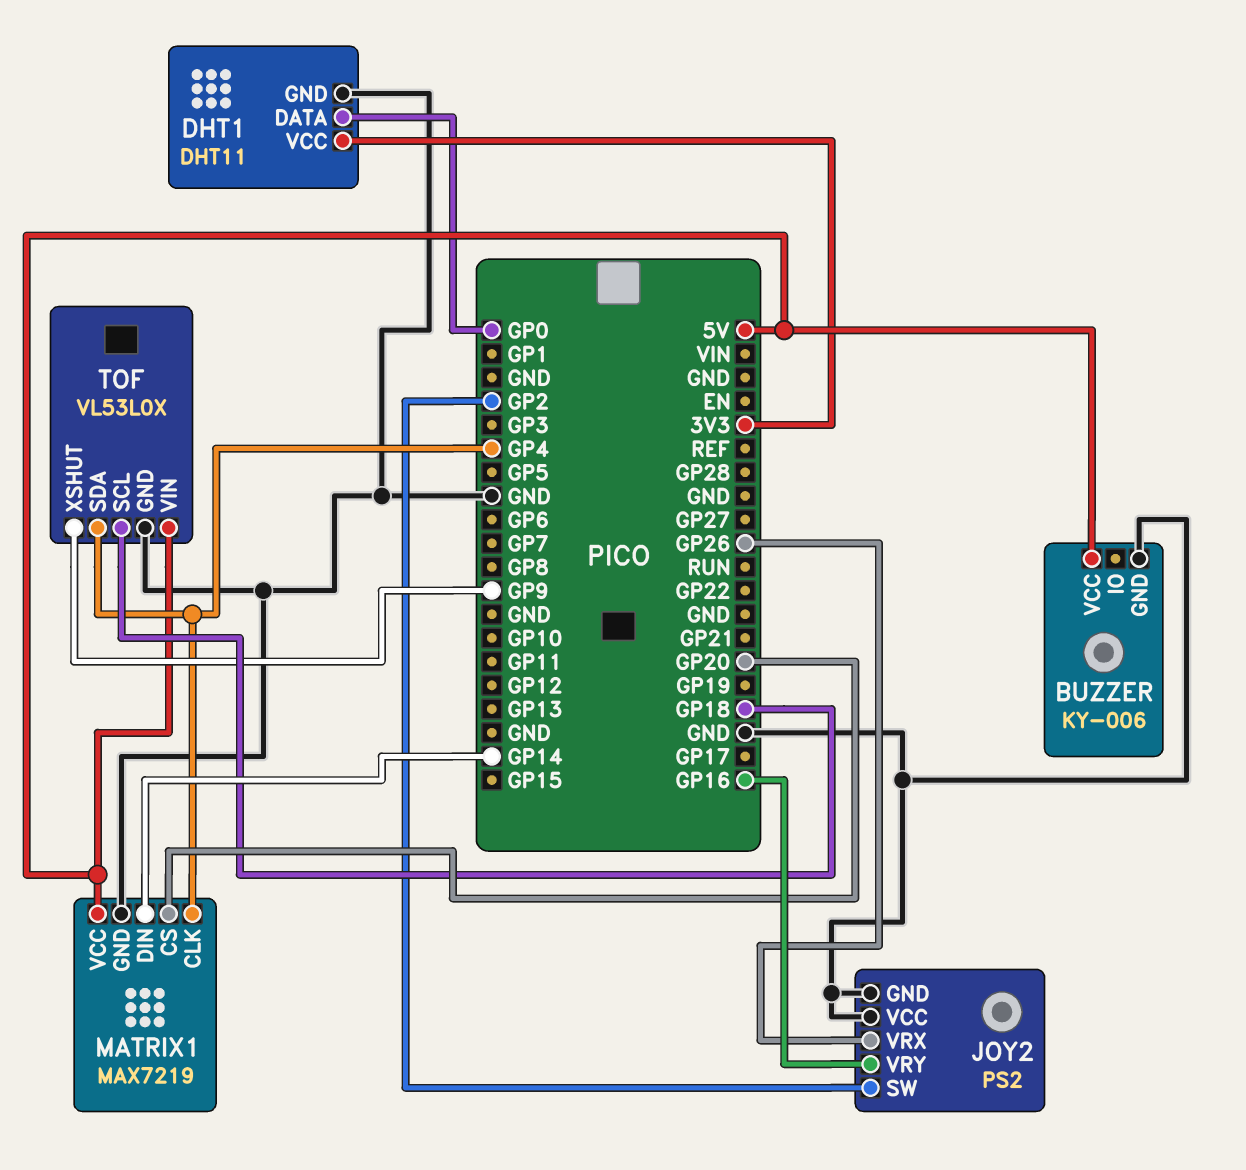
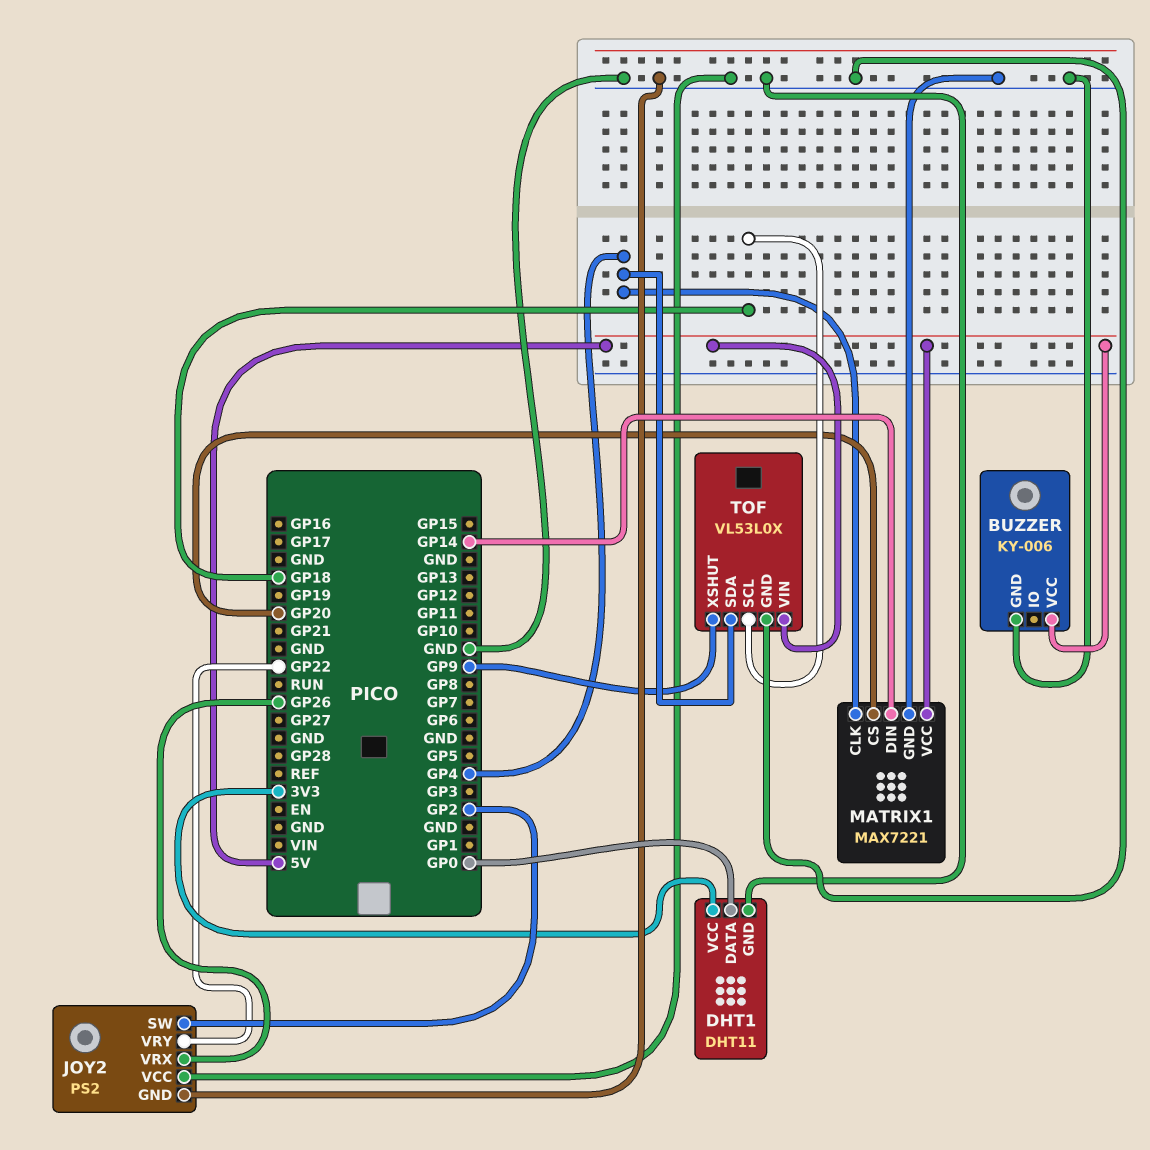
JOY2 pin VRY: GP16 -> GP22
MATRIX1: MAX7219 -> MAX7221

